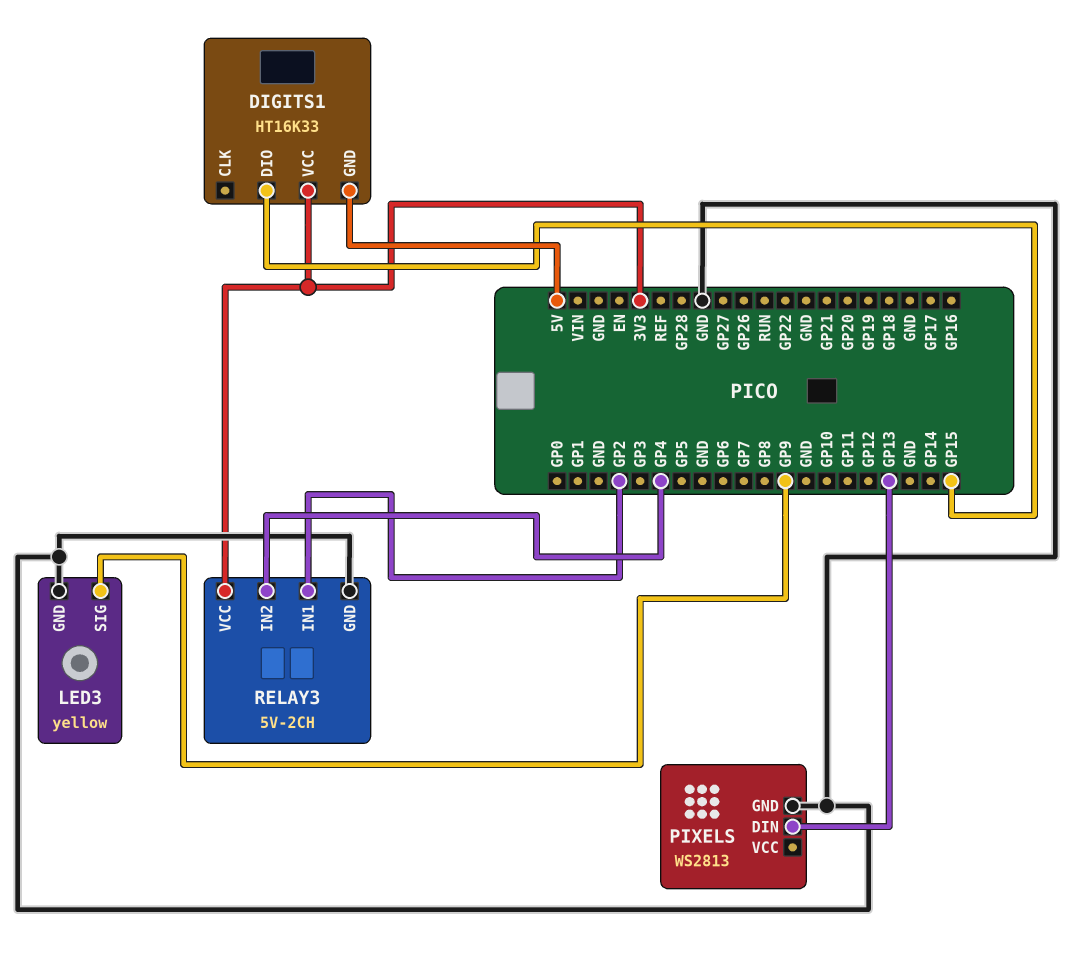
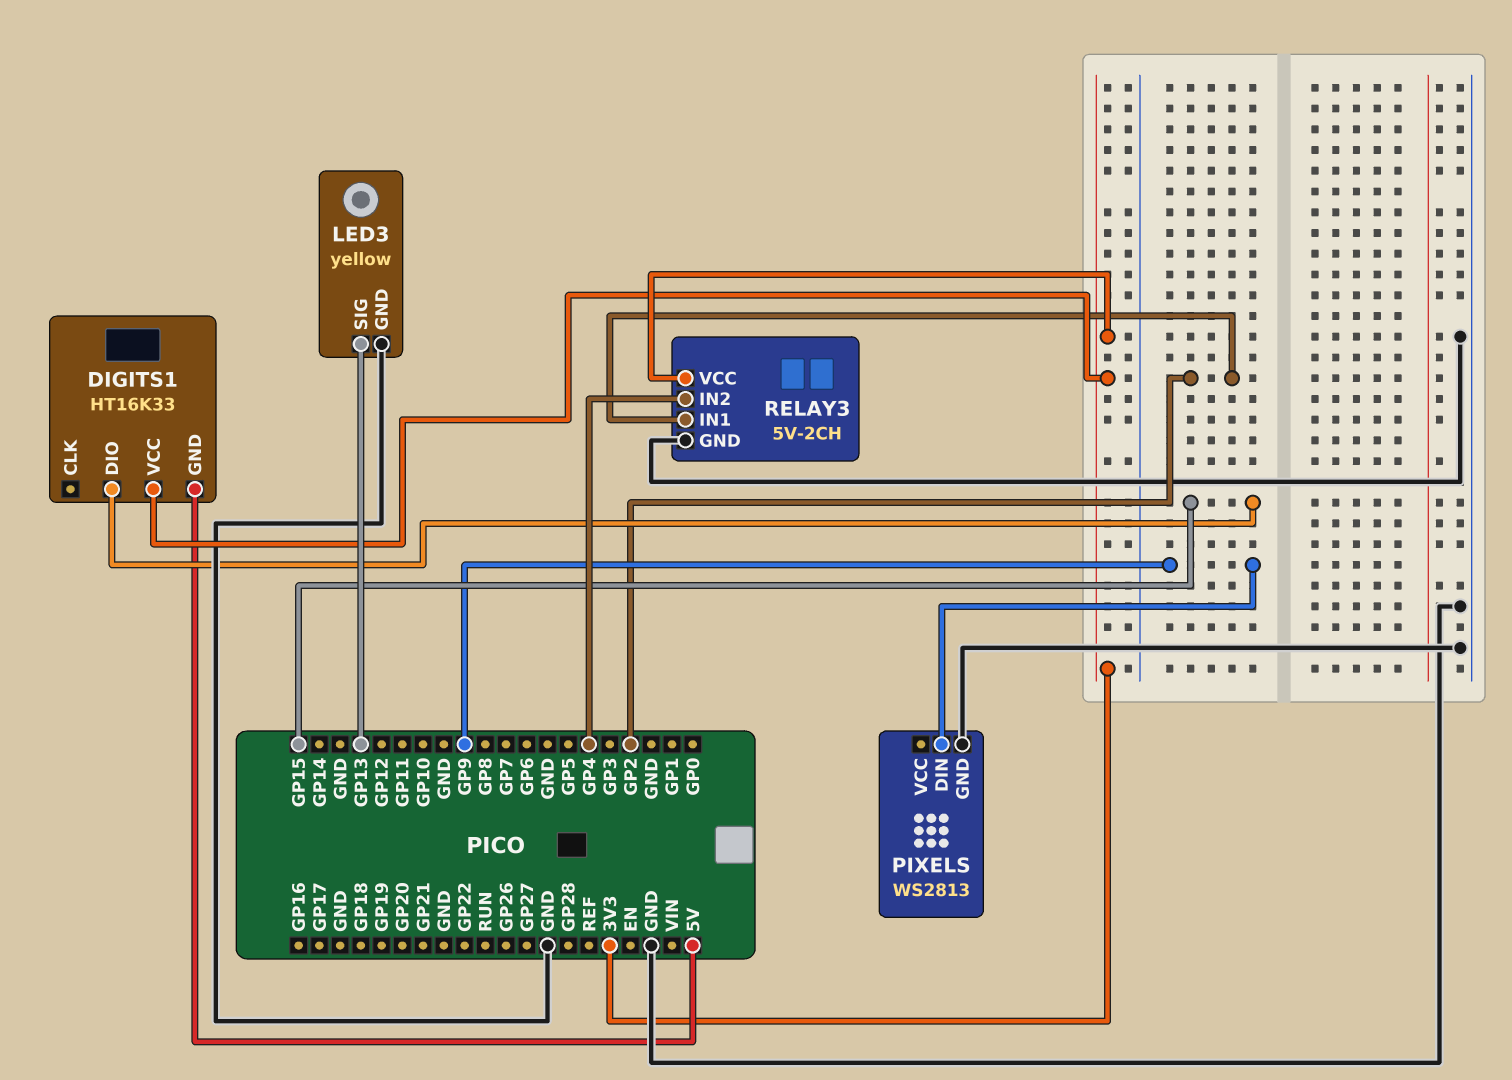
LED3 pin SIG: GP9 -> GP13
PIXELS pin DIN: GP13 -> GP9

